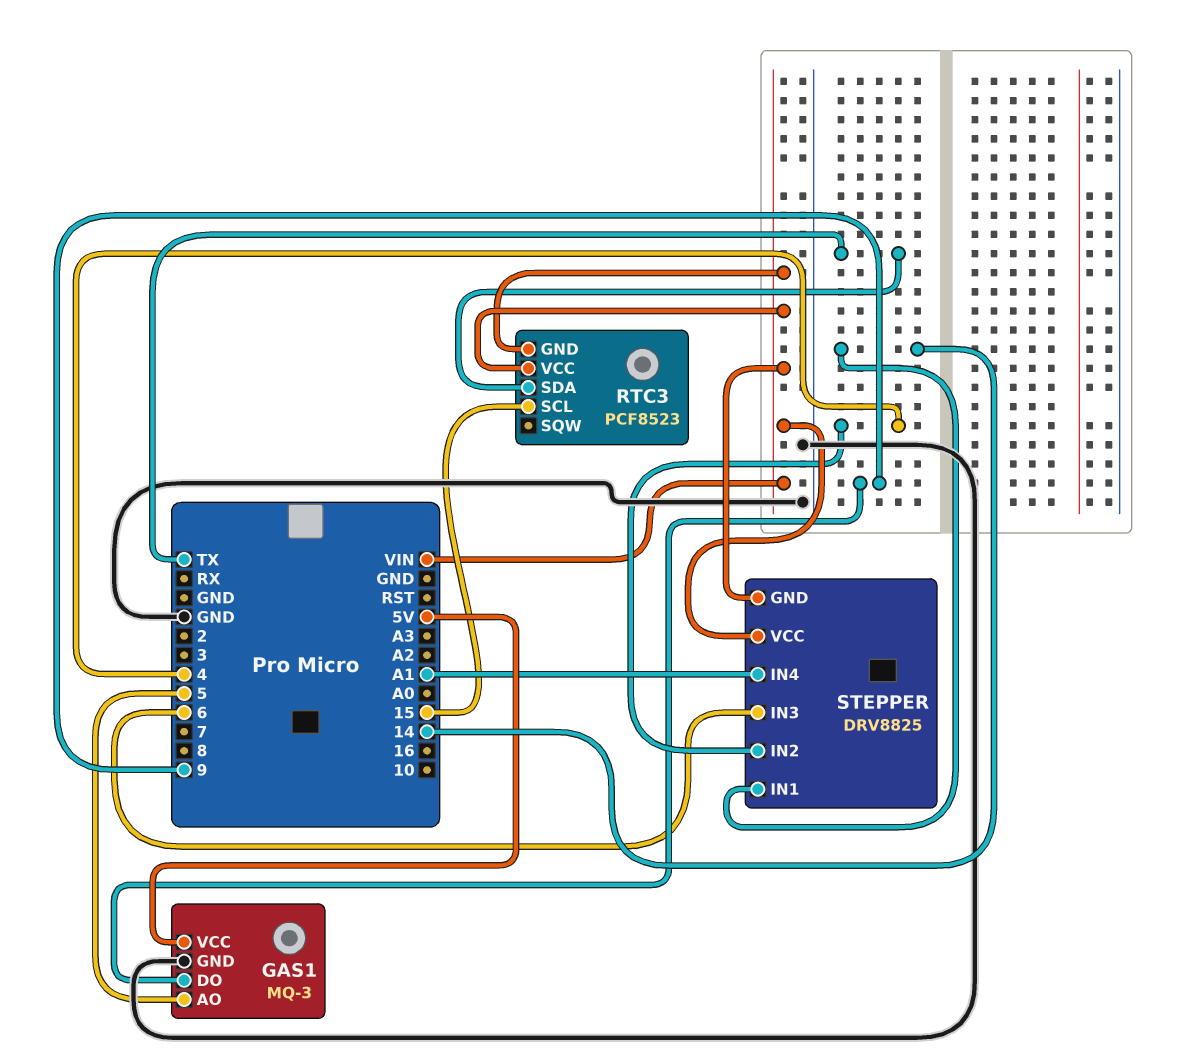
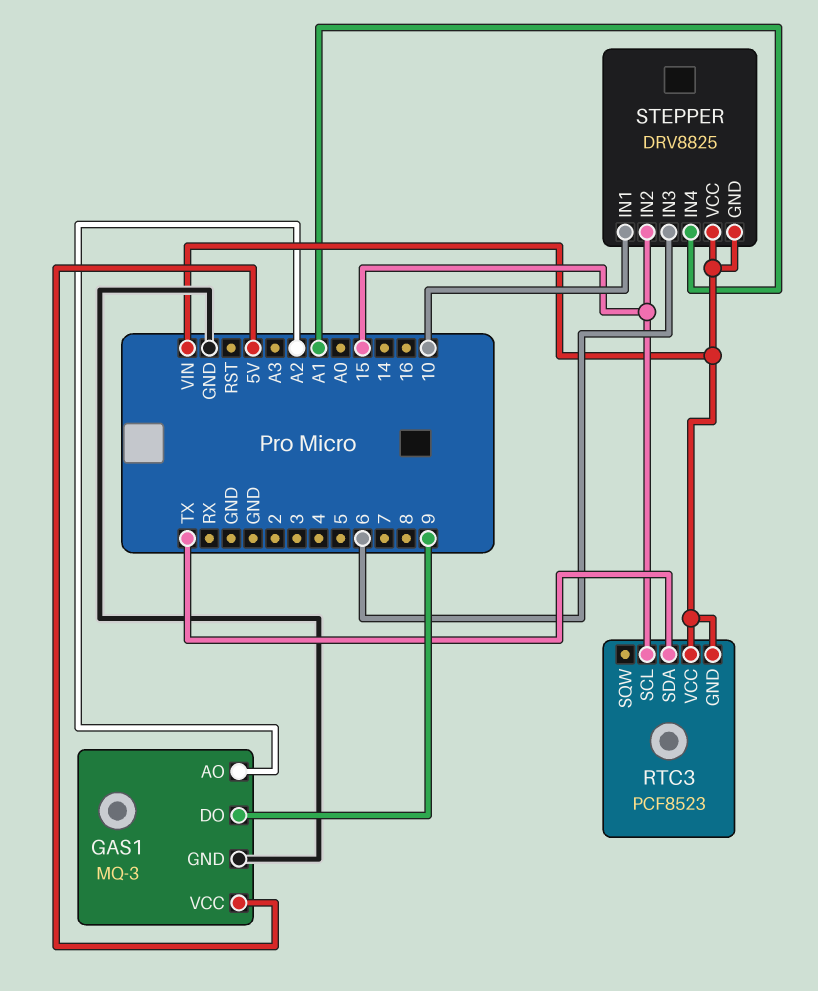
GAS1 pin AO: 5 -> A2
STEPPER pin IN1: 14 -> 10
STEPPER pin IN2: 4 -> 15

